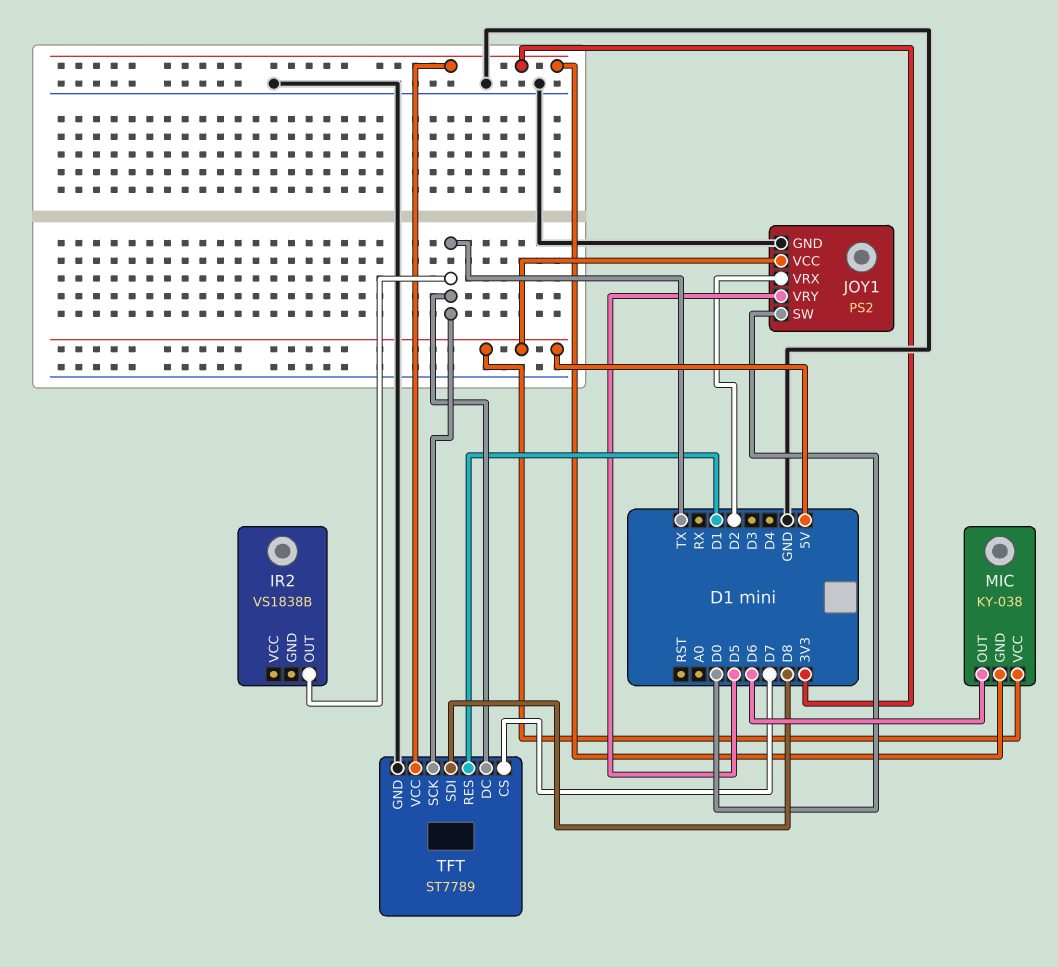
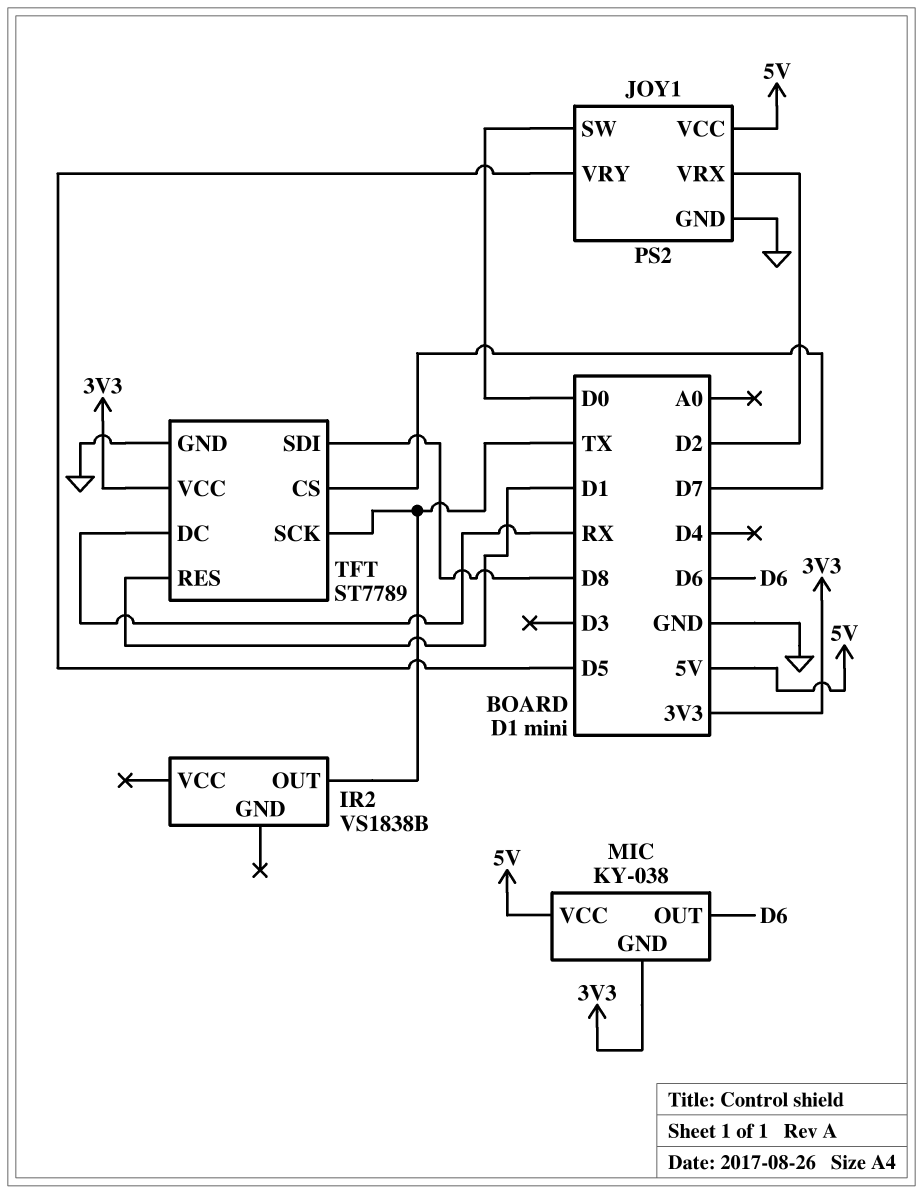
TFT pin DC: TX -> RX

